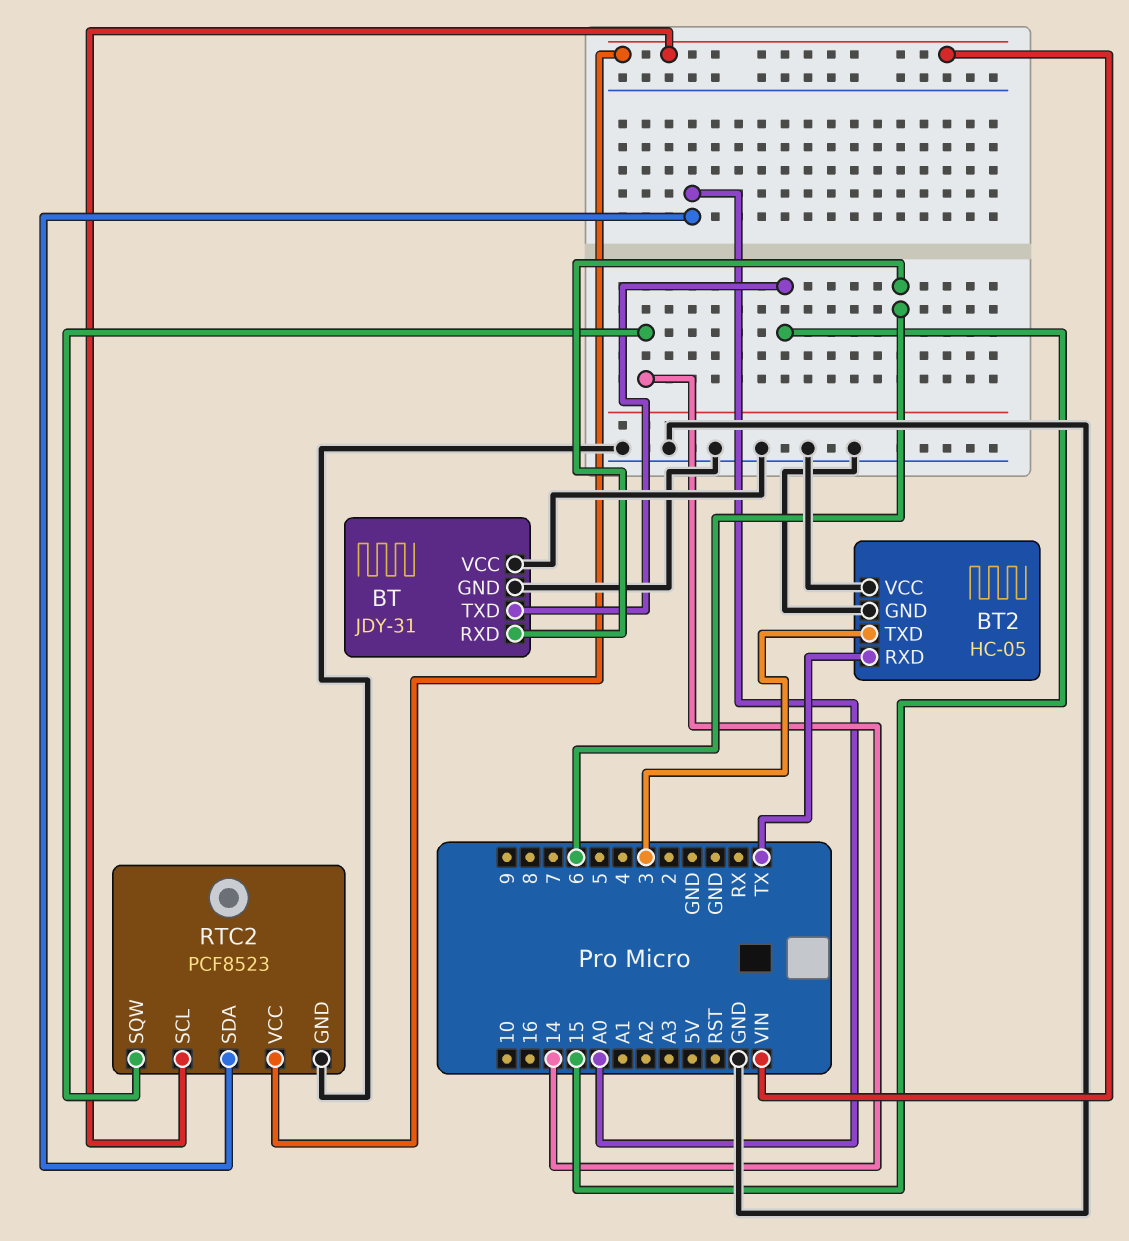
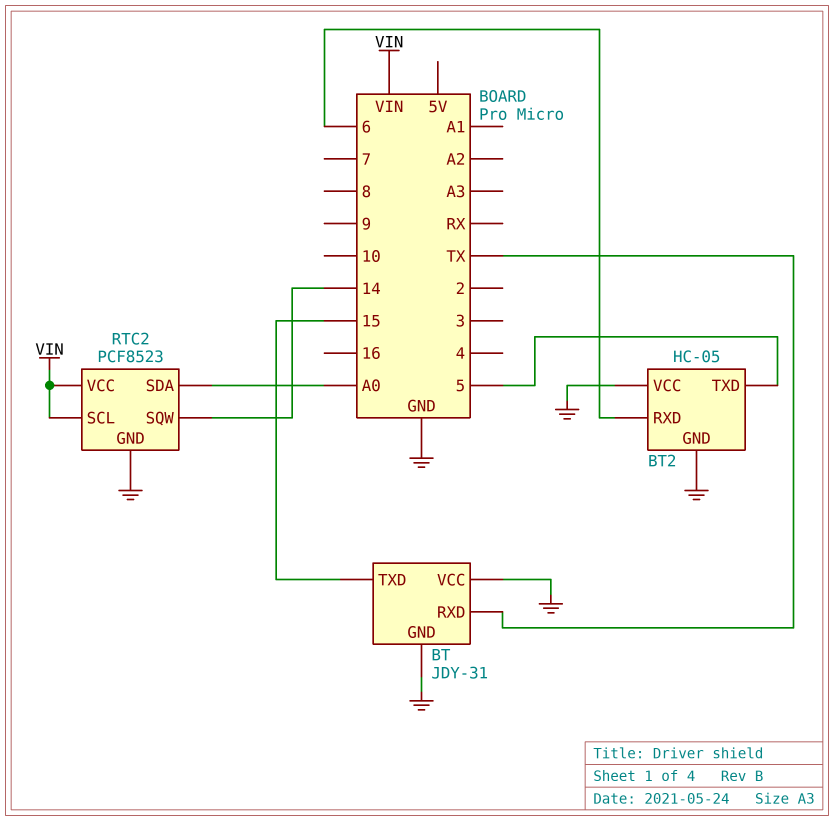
BT pin RXD: 6 -> TX
BT2 pin RXD: TX -> 6
BT2 pin TXD: 3 -> 5

